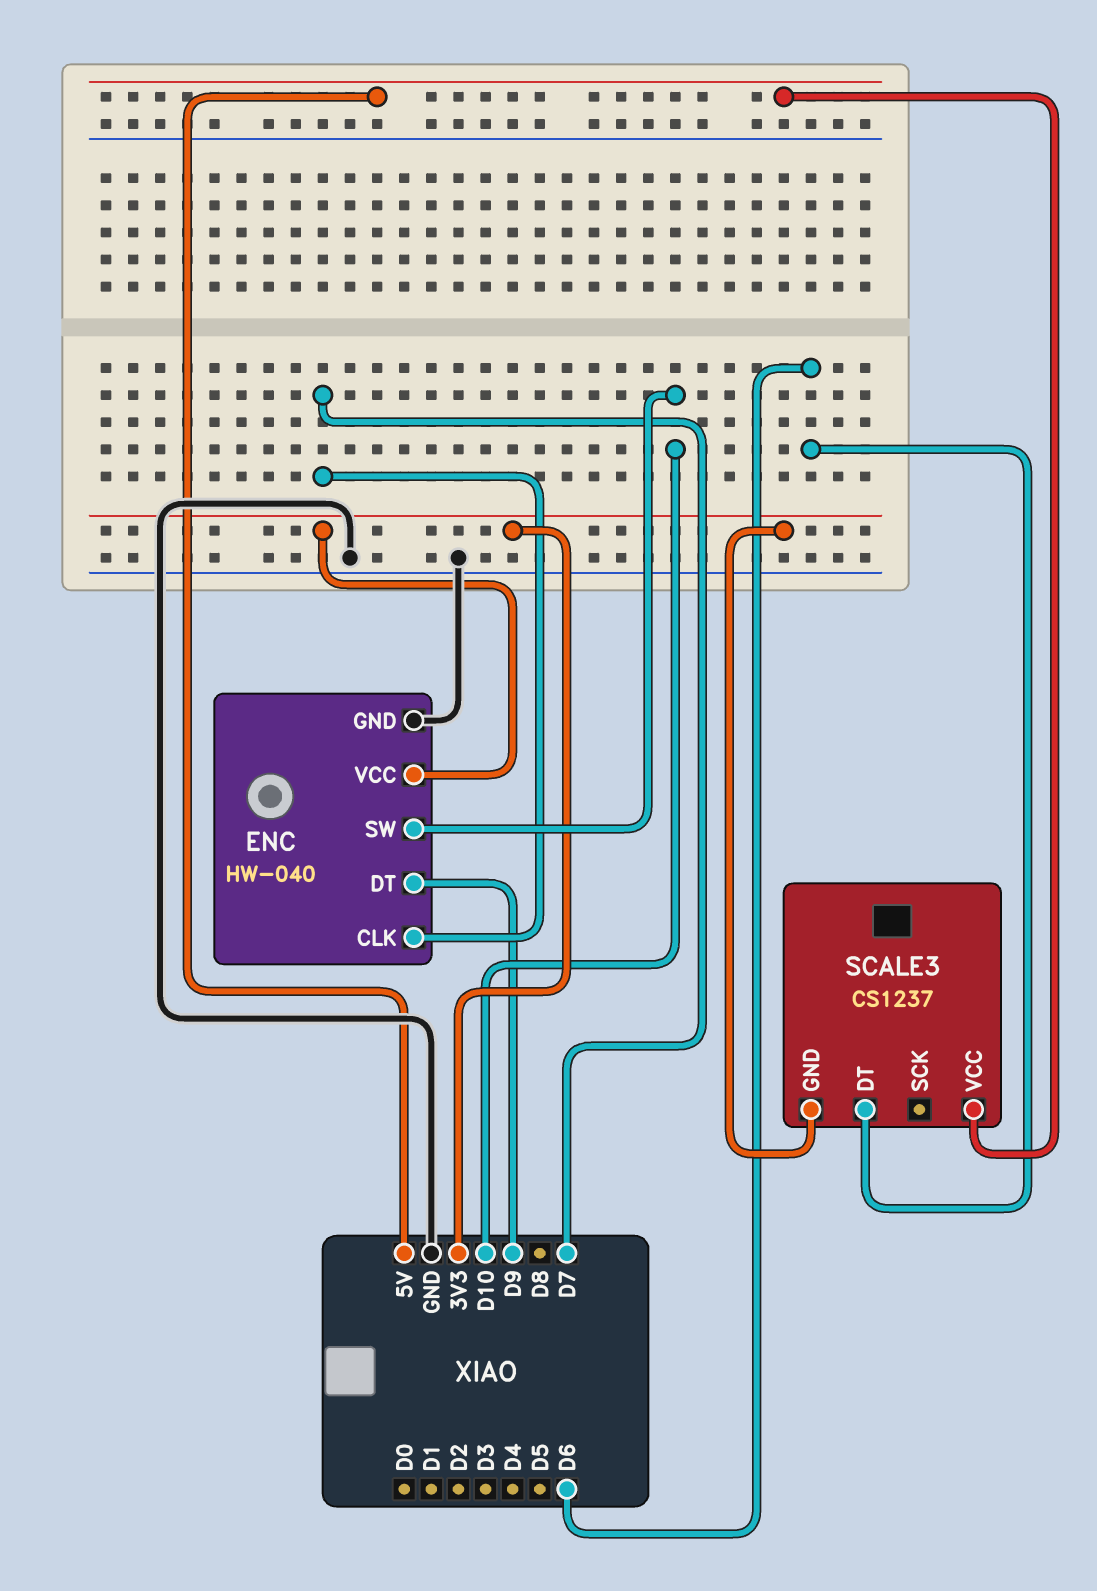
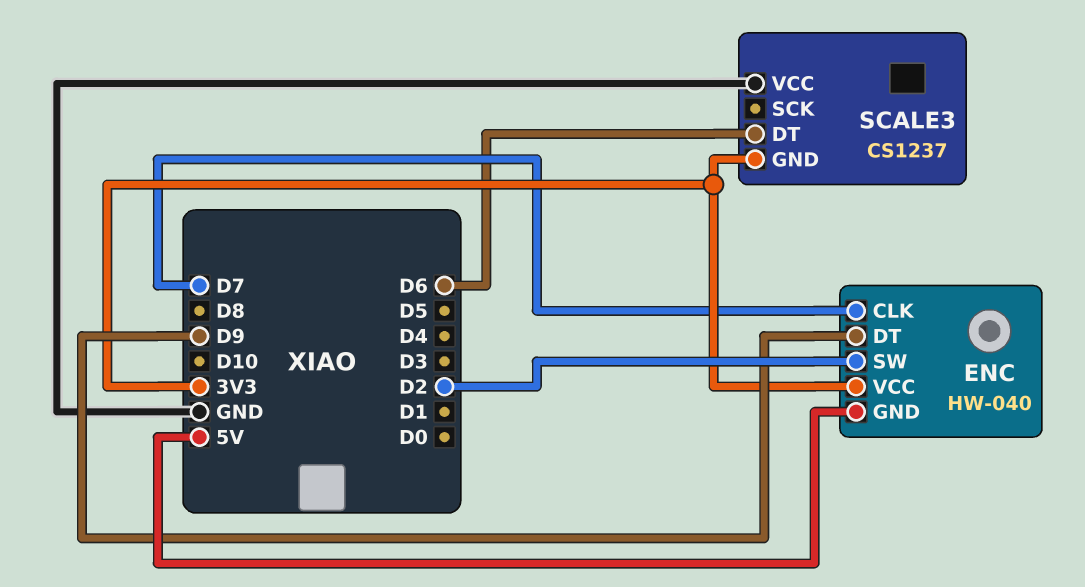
ENC pin GND: GND -> 5V
ENC pin SW: D10 -> D2
SCALE3 pin VCC: 5V -> GND

